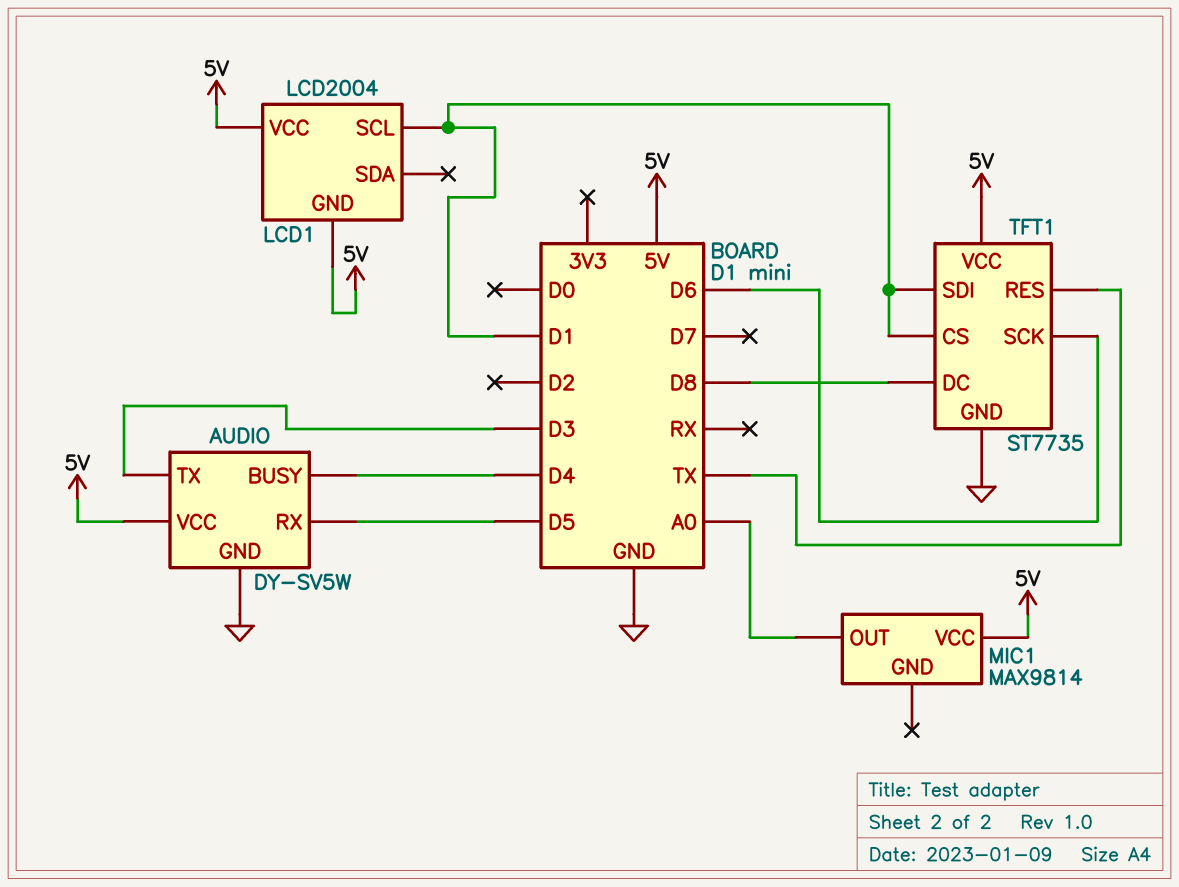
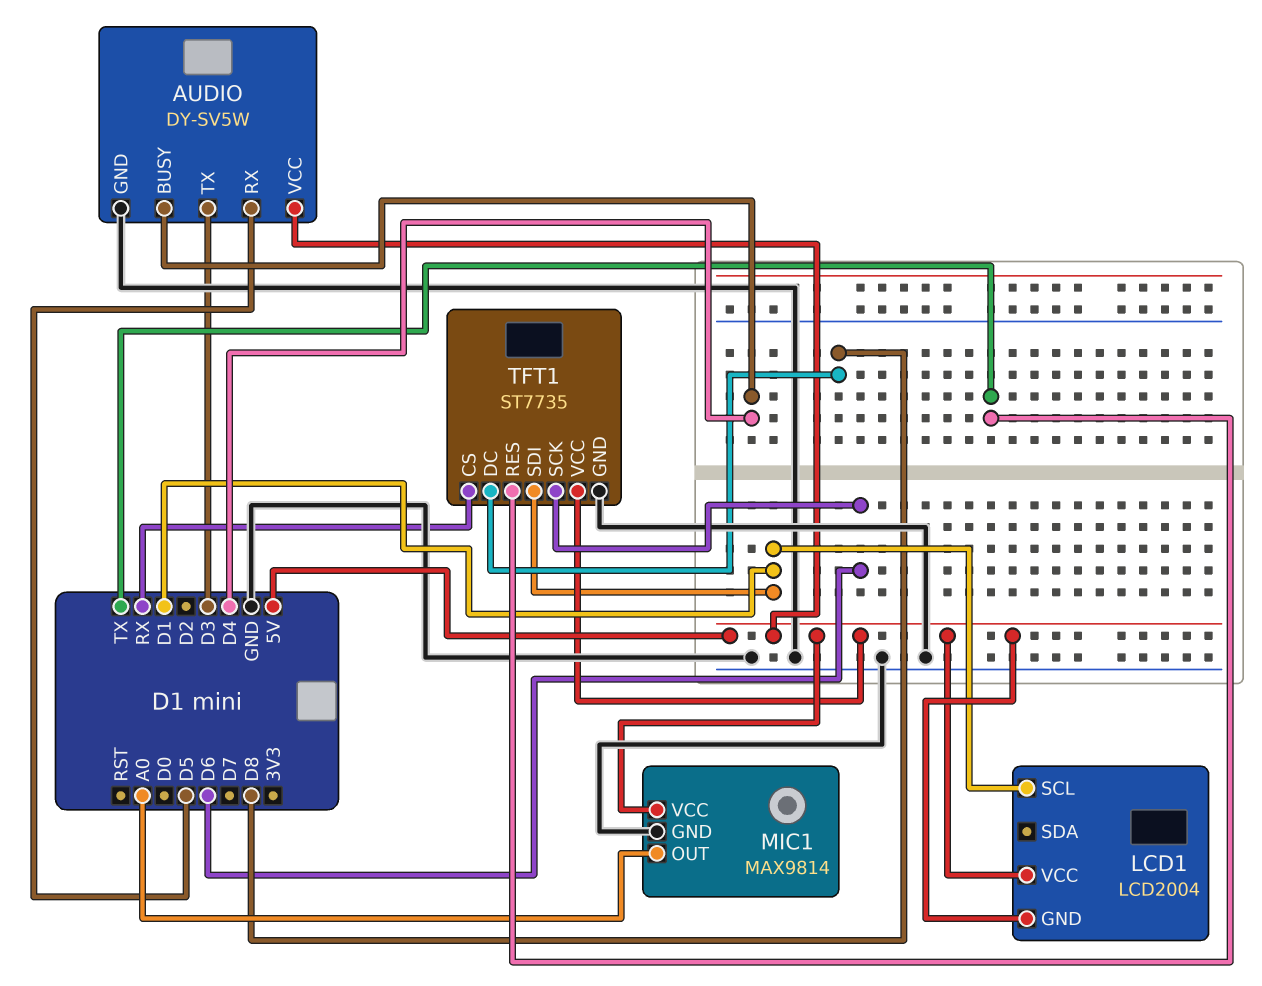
MIC1 pin GND: none -> GND
TFT1 pin CS: D1 -> RX

